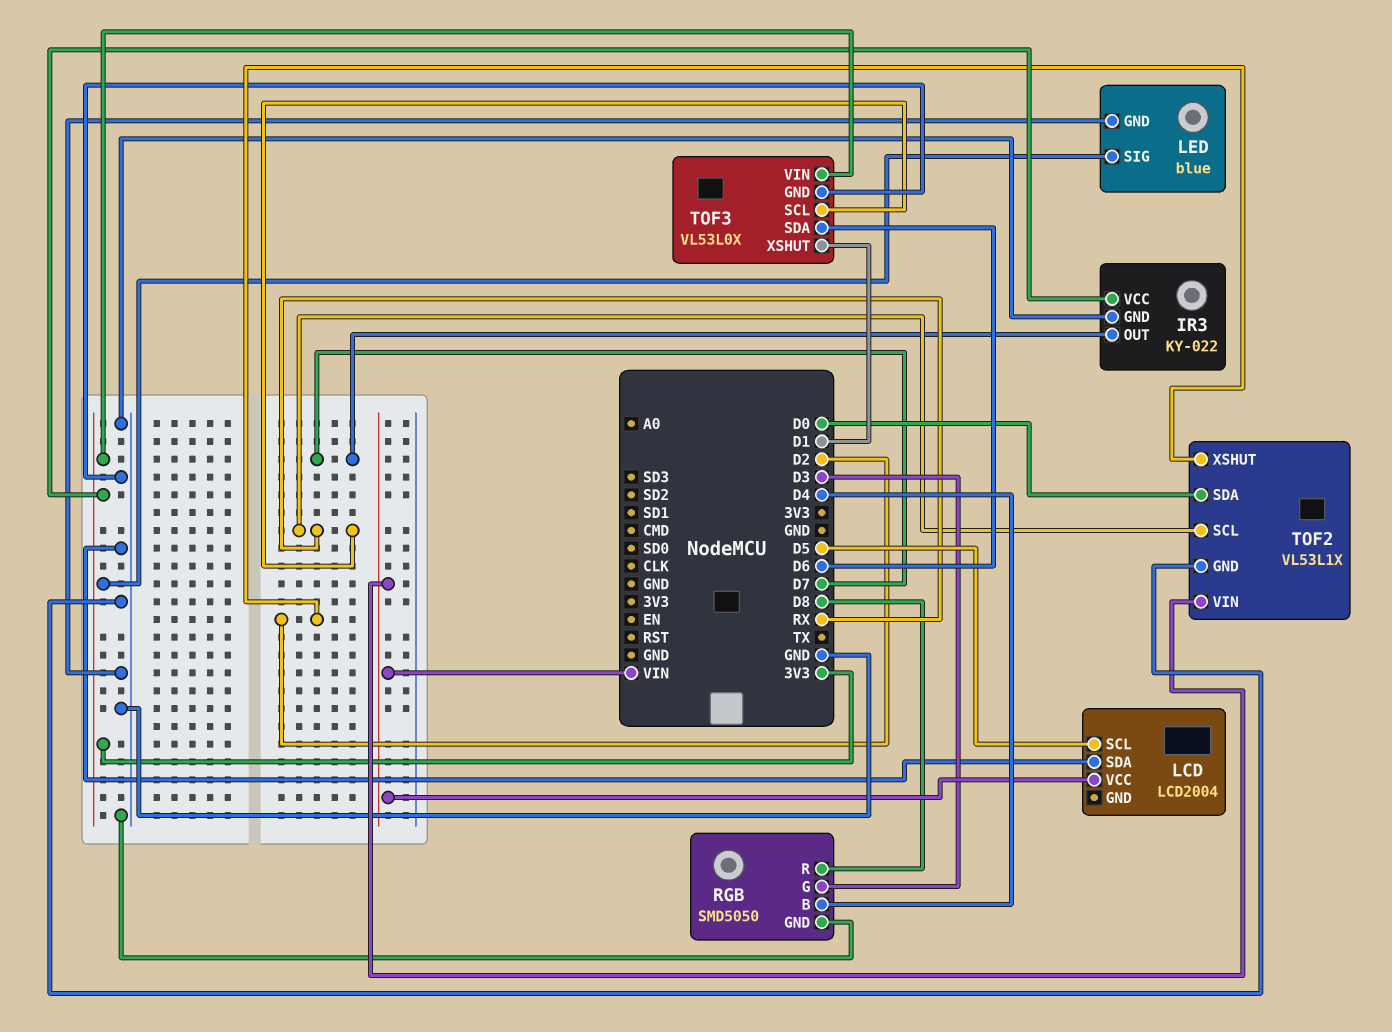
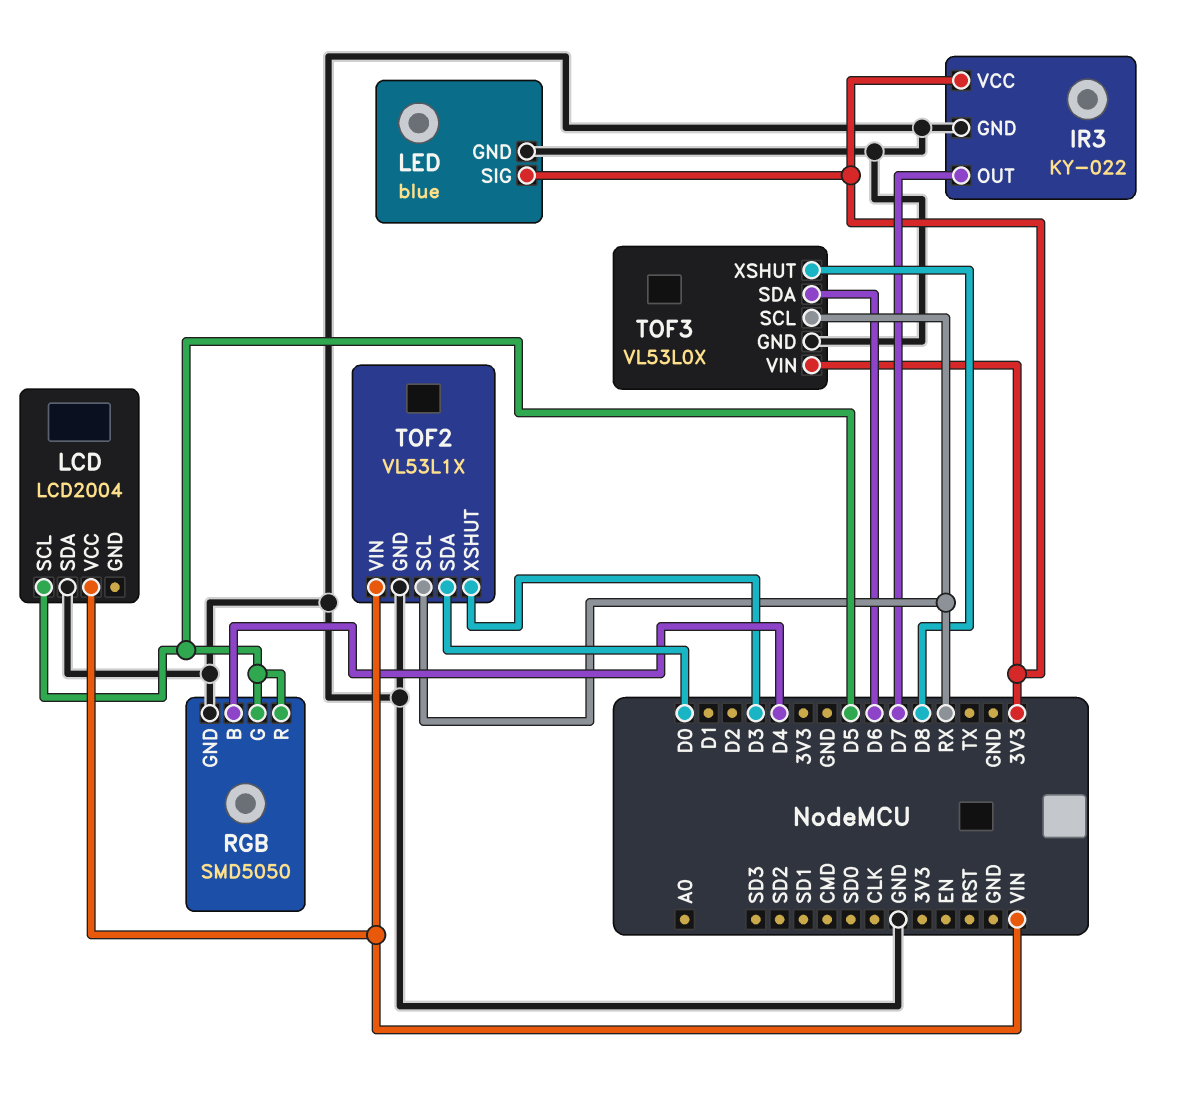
RGB pin G: D3 -> D5
RGB pin R: D8 -> D5
TOF2 pin XSHUT: D2 -> D3
TOF3 pin XSHUT: D1 -> D8

